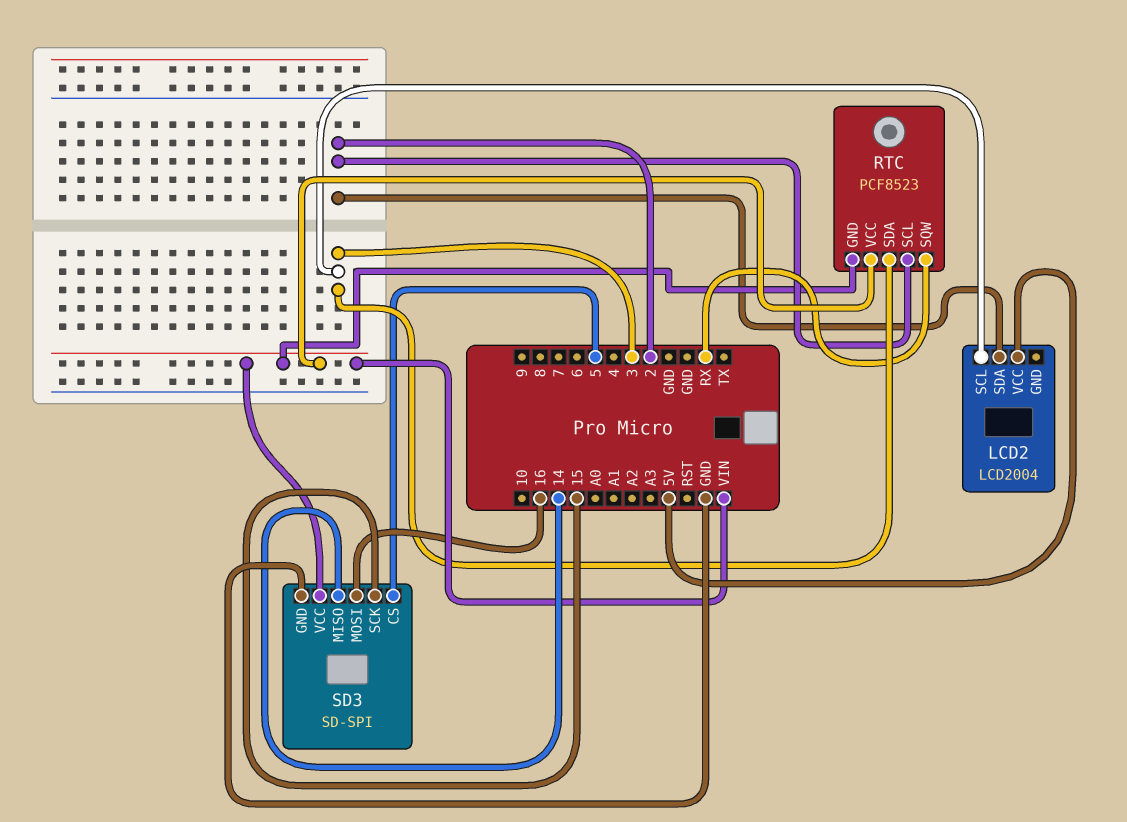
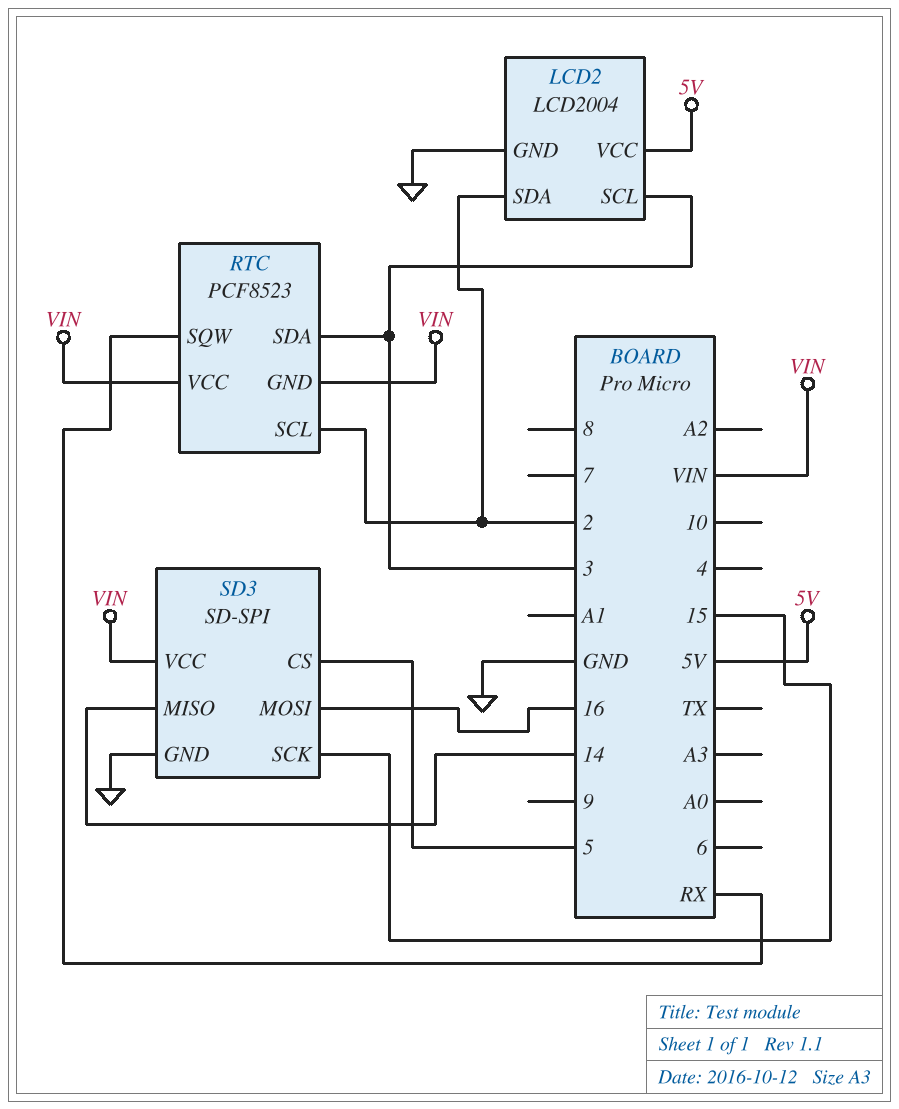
LCD2 pin GND: none -> GND

